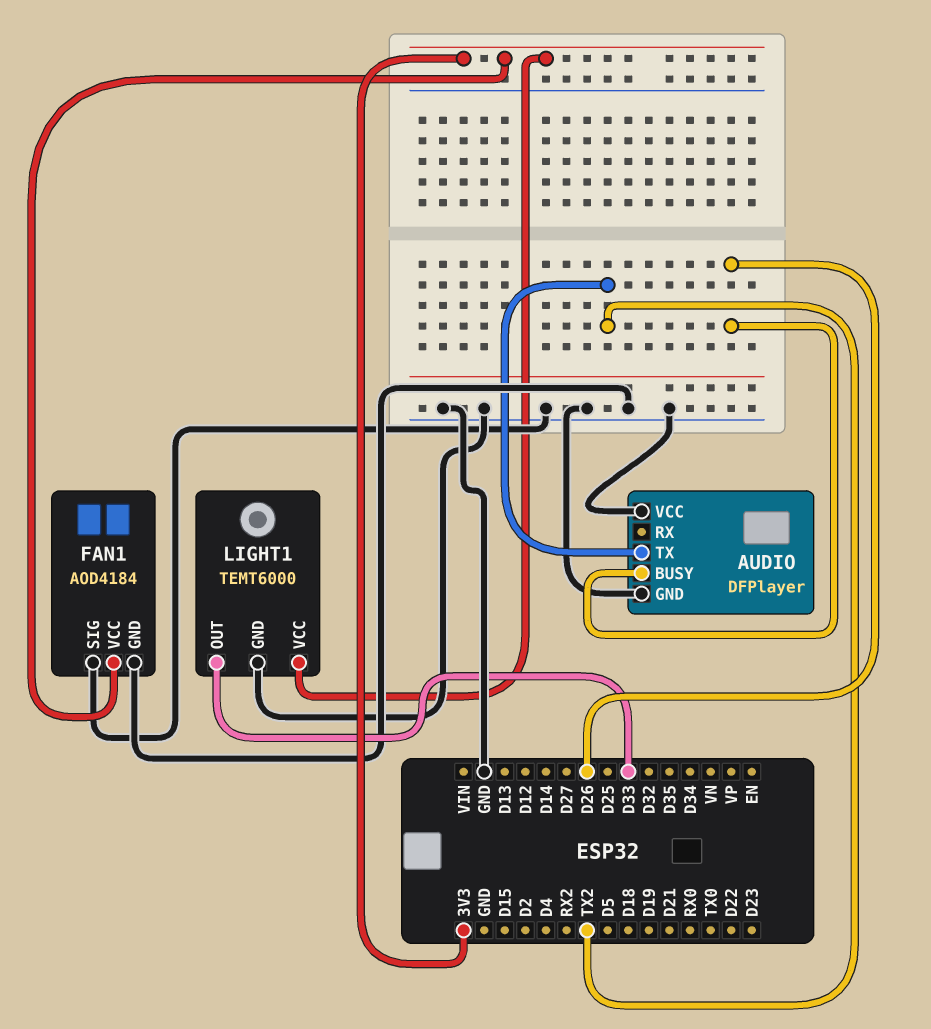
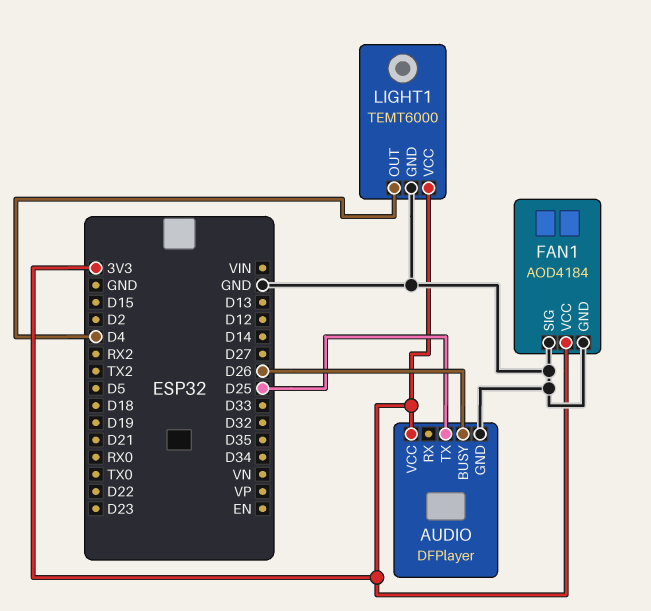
AUDIO pin TX: TX2 -> D25
AUDIO pin VCC: GND -> 3V3
LIGHT1 pin OUT: D33 -> D4

